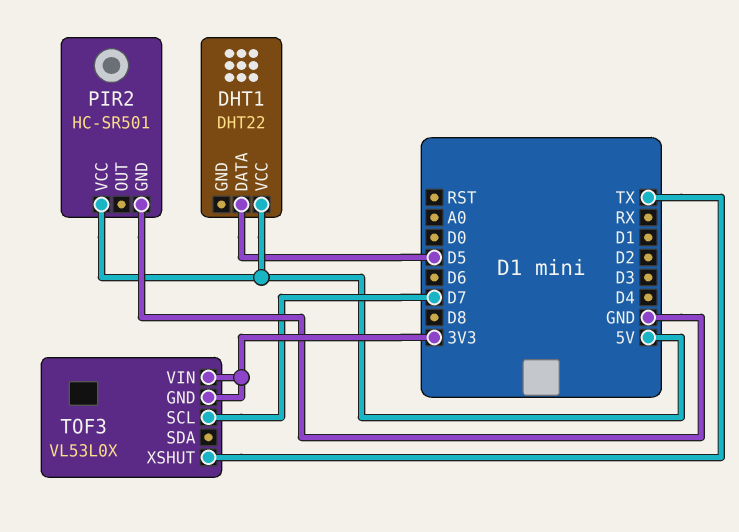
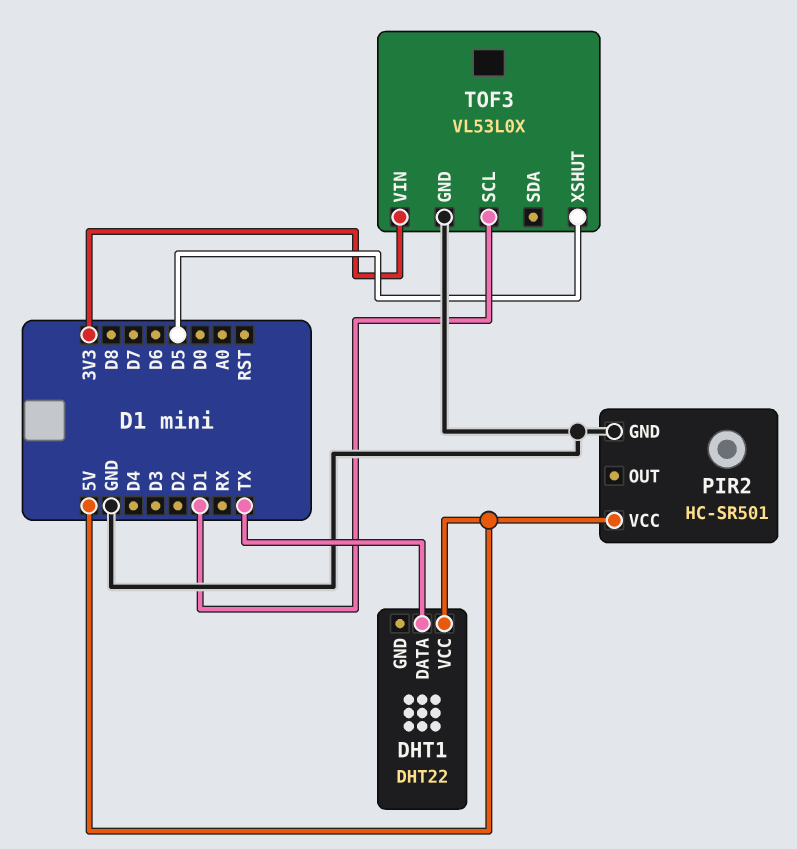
DHT1 pin DATA: D5 -> TX
TOF3 pin GND: 3V3 -> GND
TOF3 pin SCL: D7 -> D1
TOF3 pin XSHUT: TX -> D5

